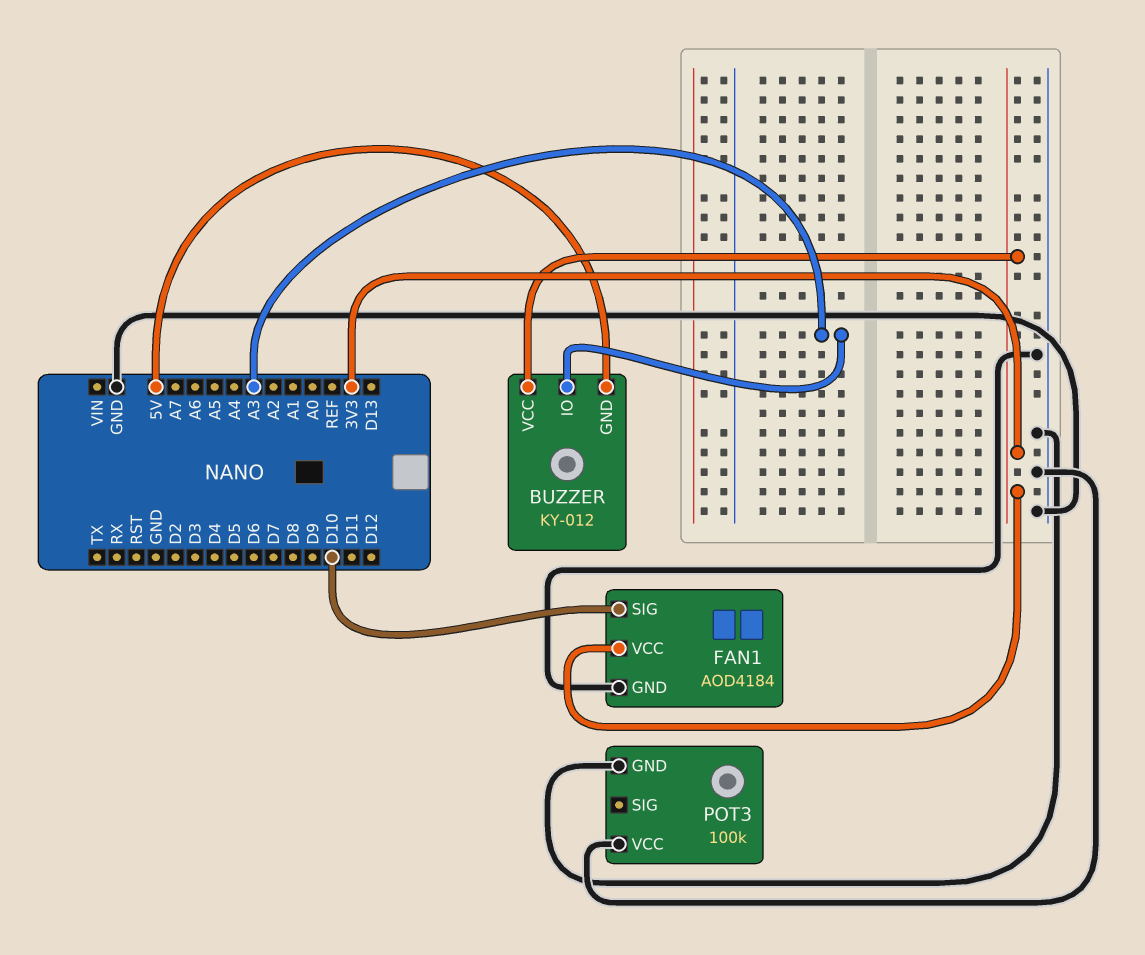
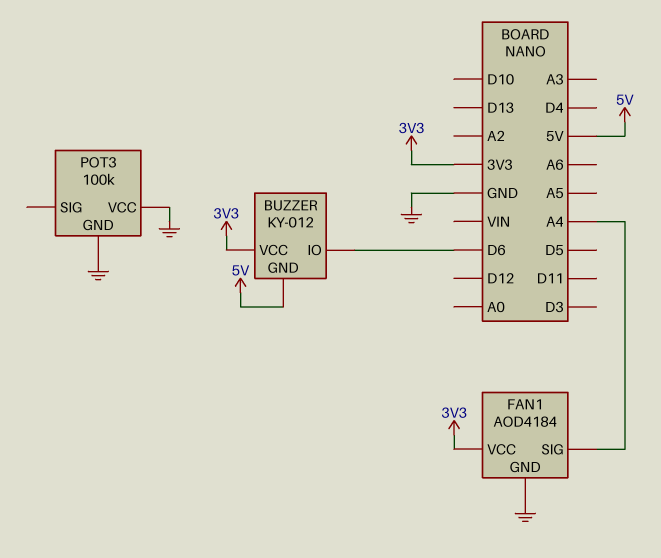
BUZZER pin IO: A3 -> D6
FAN1 pin SIG: D10 -> A4

